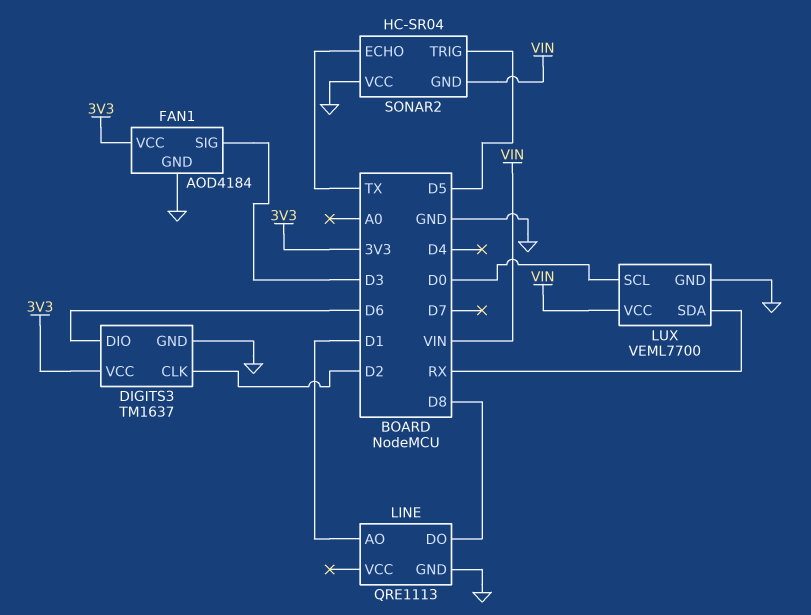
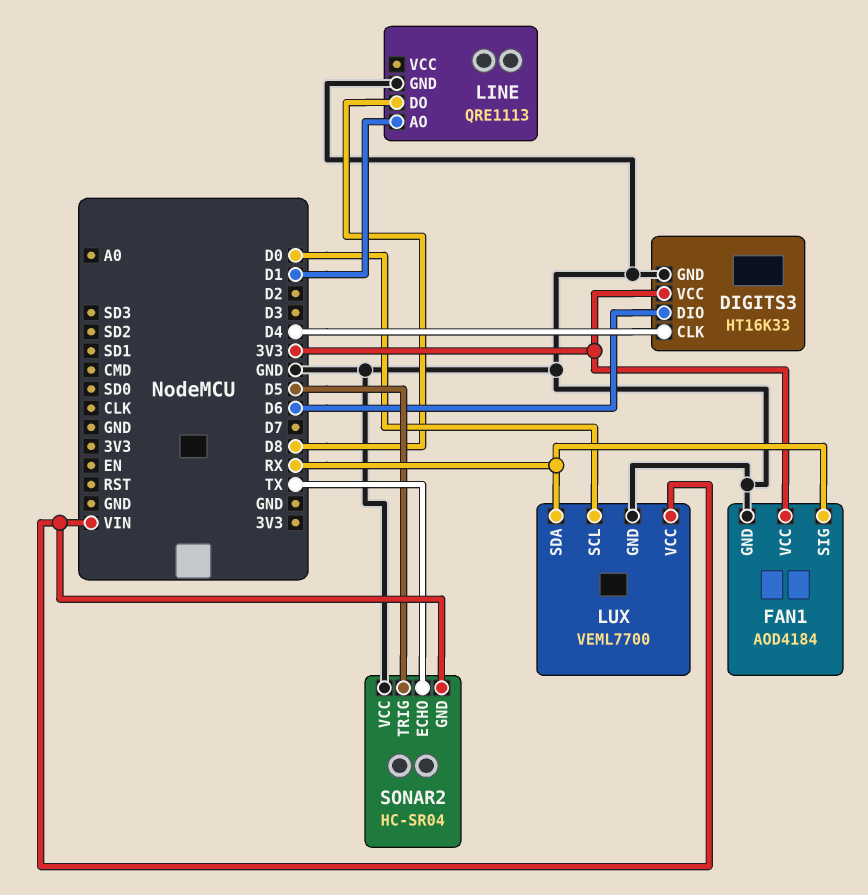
DIGITS3: TM1637 -> HT16K33
DIGITS3 pin CLK: D2 -> D4
FAN1 pin SIG: D3 -> RX

